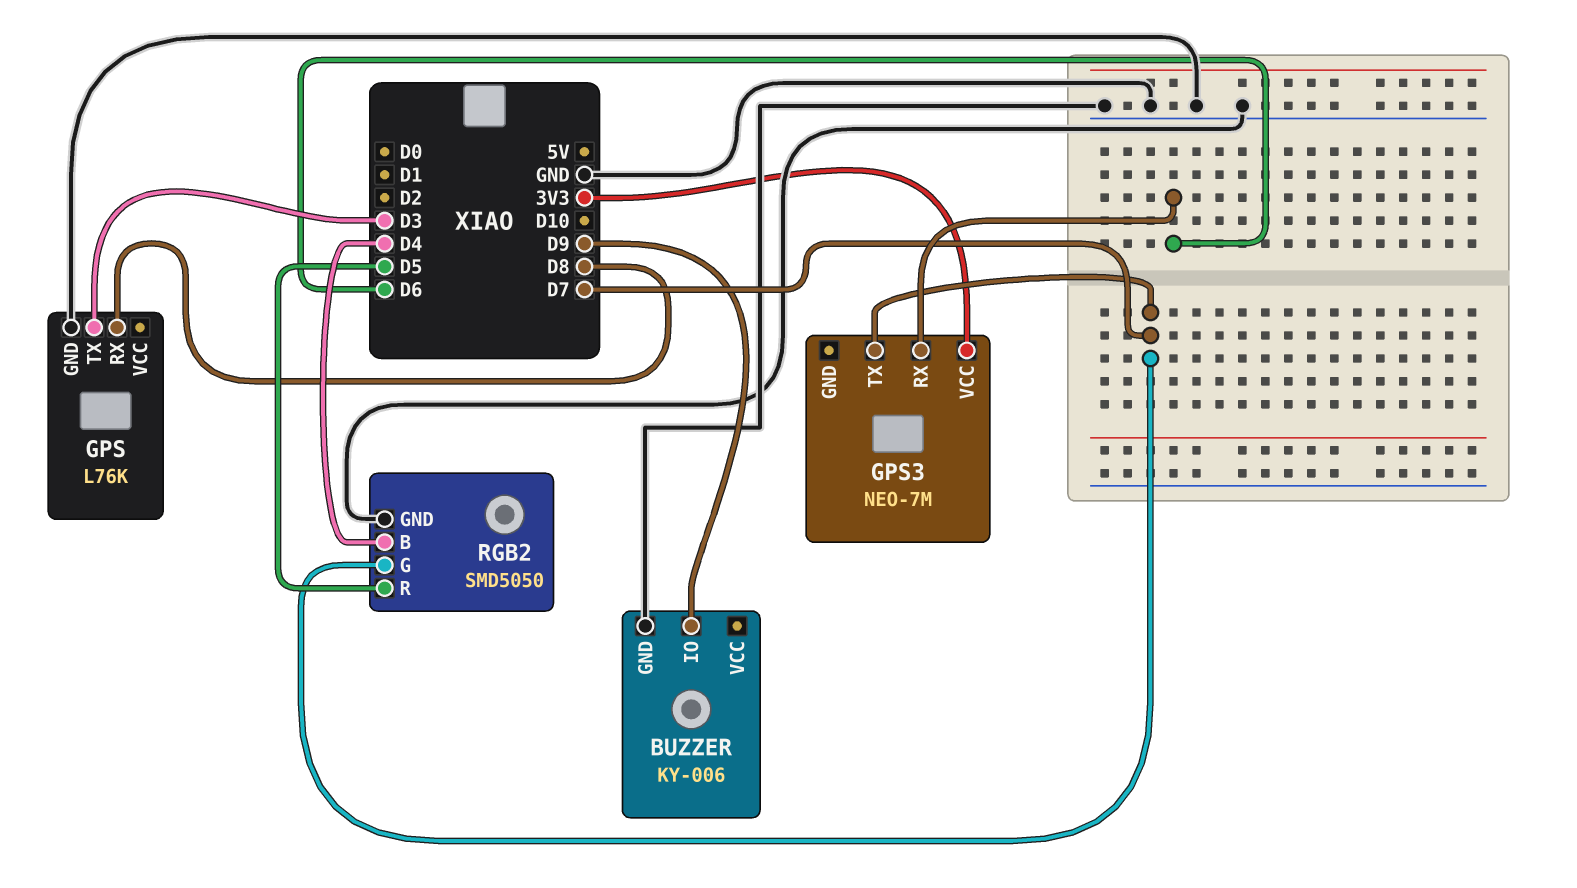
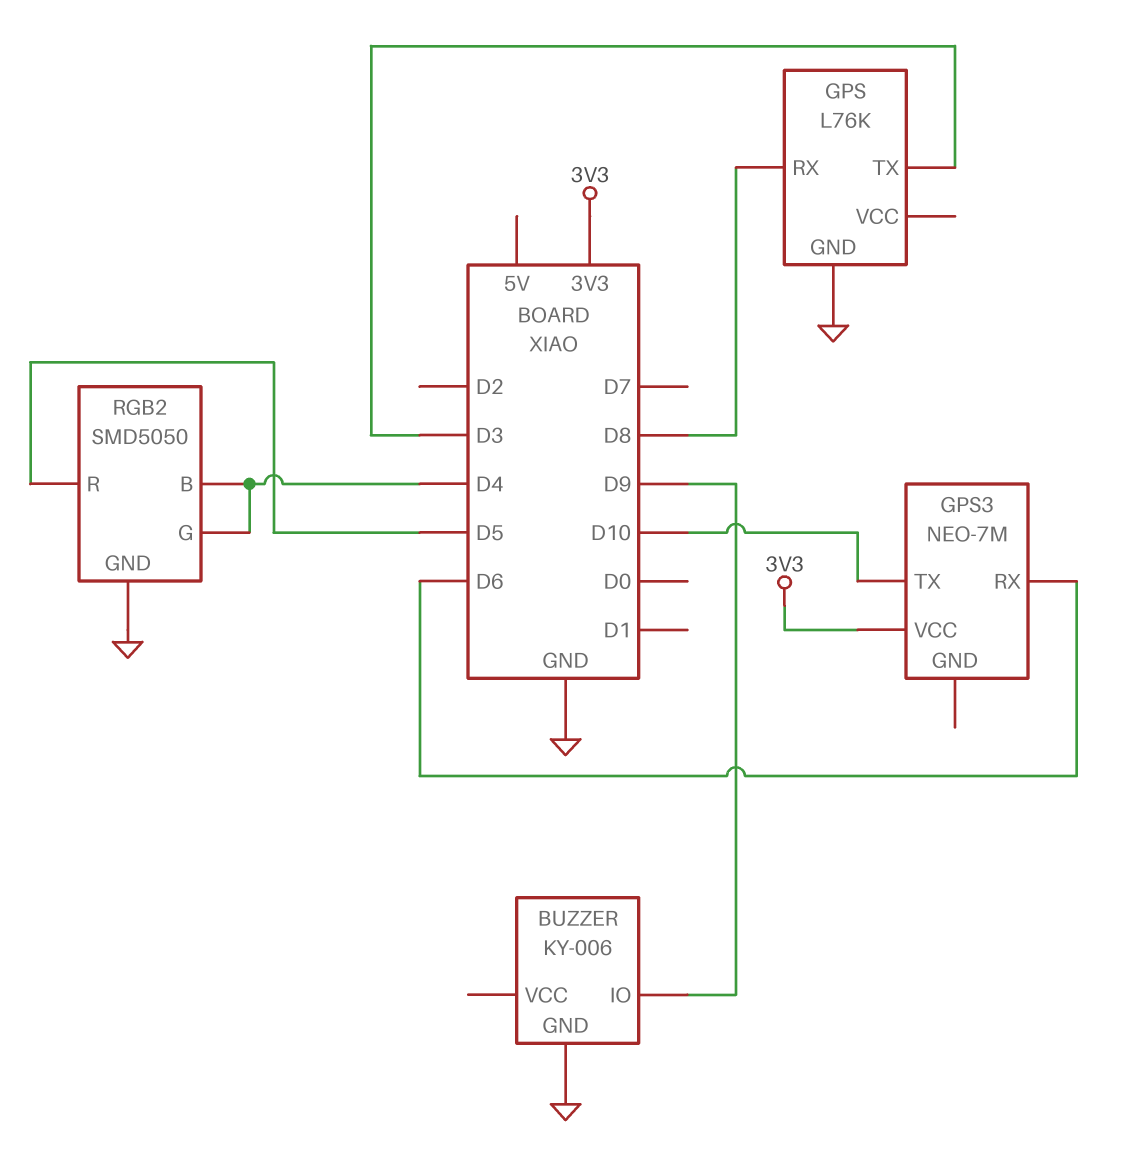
GPS3 pin TX: D7 -> D10
RGB2 pin G: D7 -> D4

